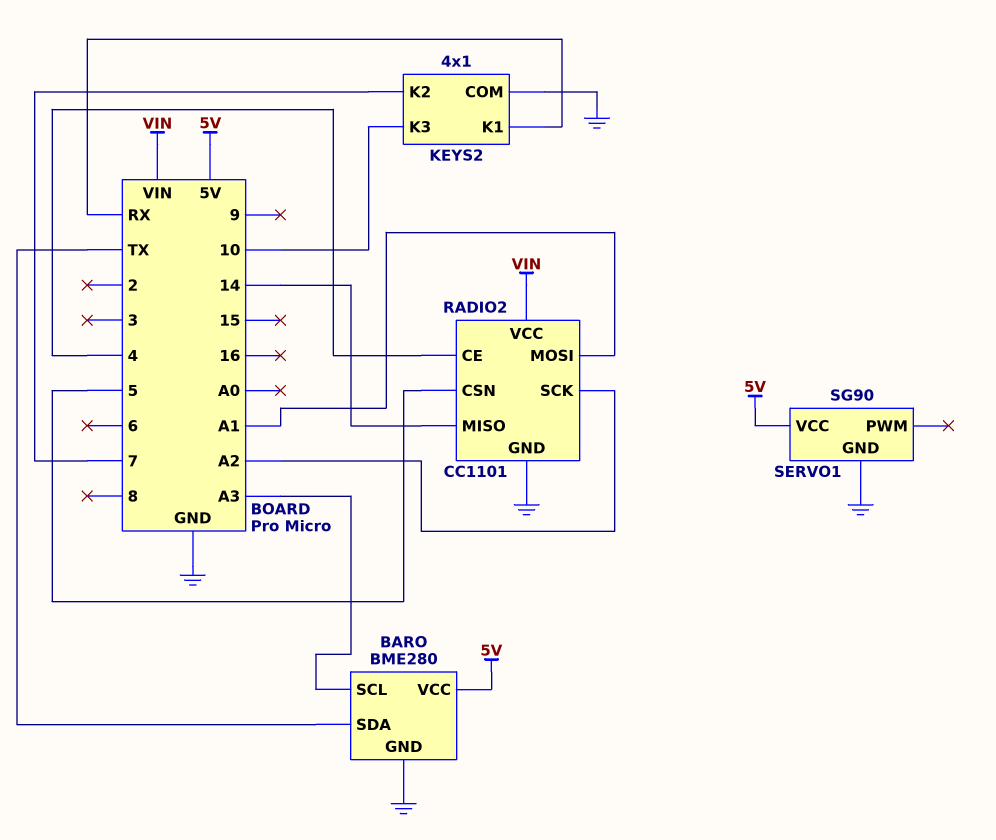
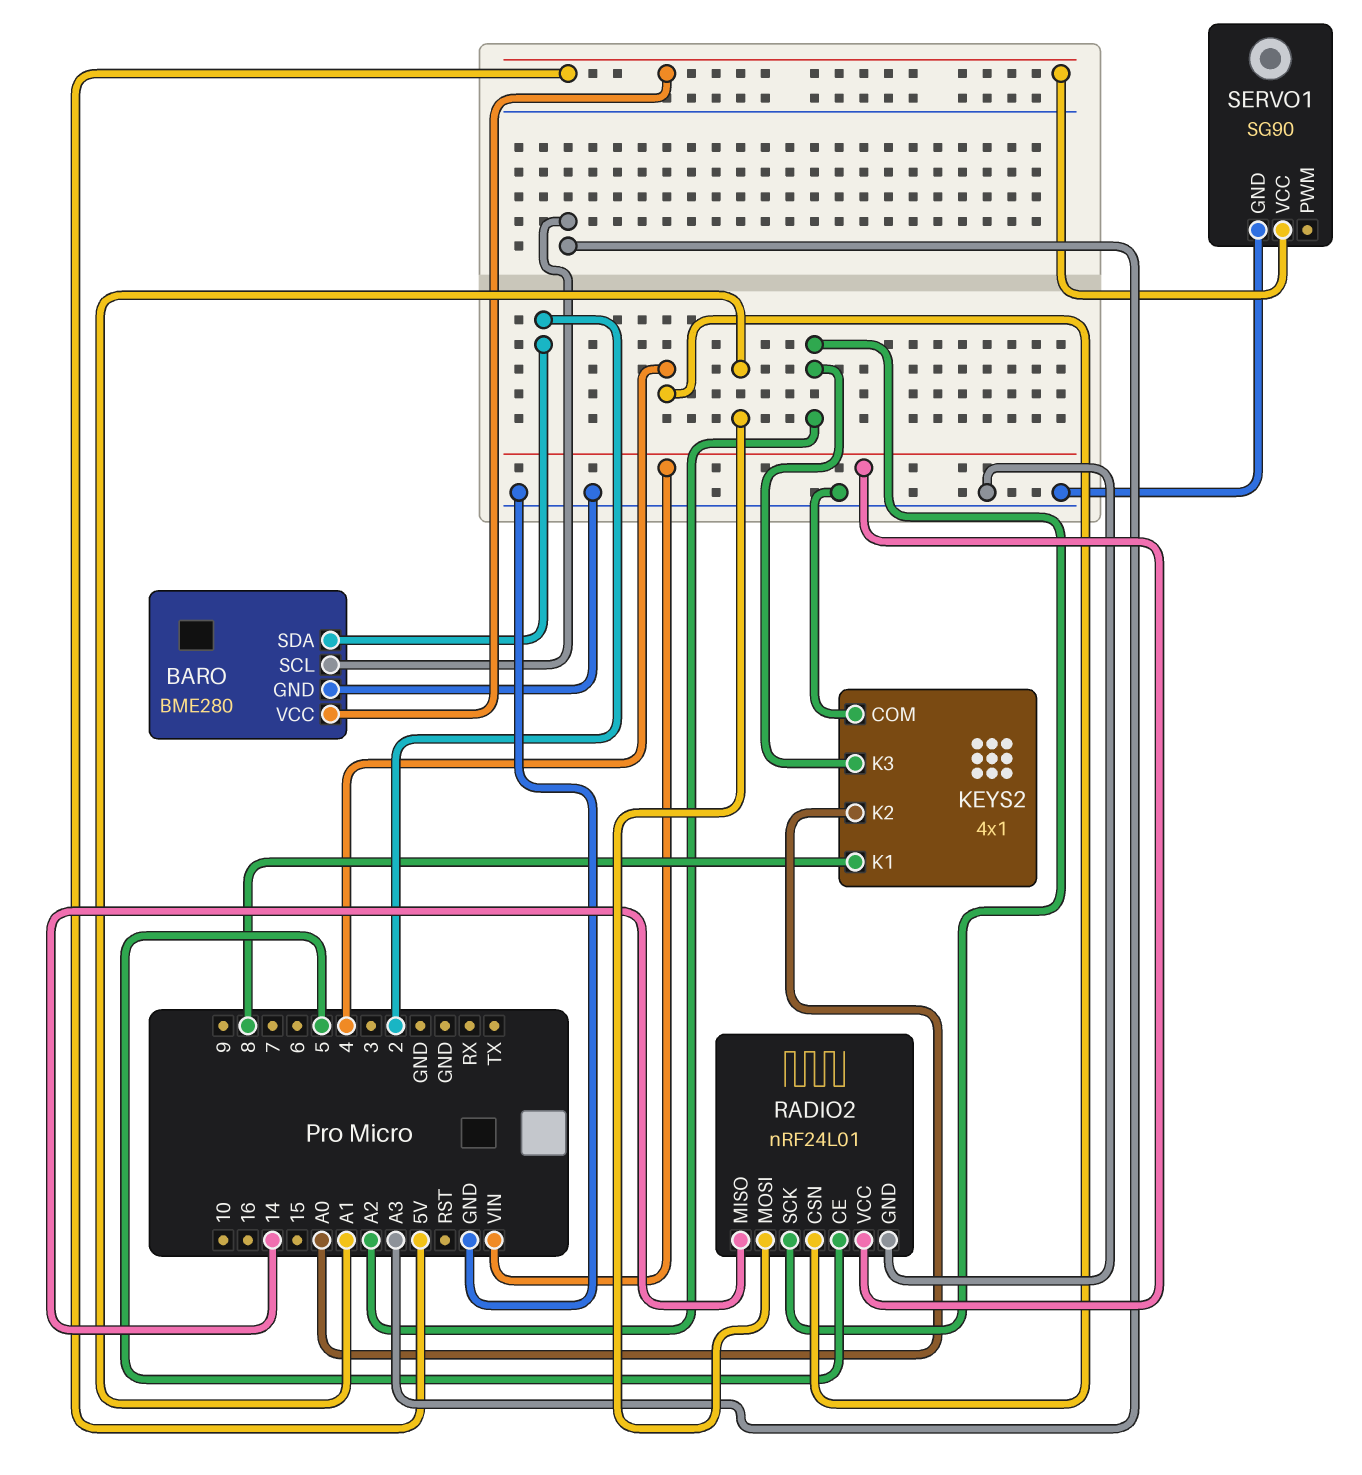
BARO pin SDA: TX -> 2
KEYS2 pin K1: RX -> 8
KEYS2 pin K2: 7 -> A0
KEYS2 pin K3: 10 -> A2
RADIO2: CC1101 -> nRF24L01
RADIO2 pin CE: 4 -> 5
RADIO2 pin CSN: 5 -> 4

